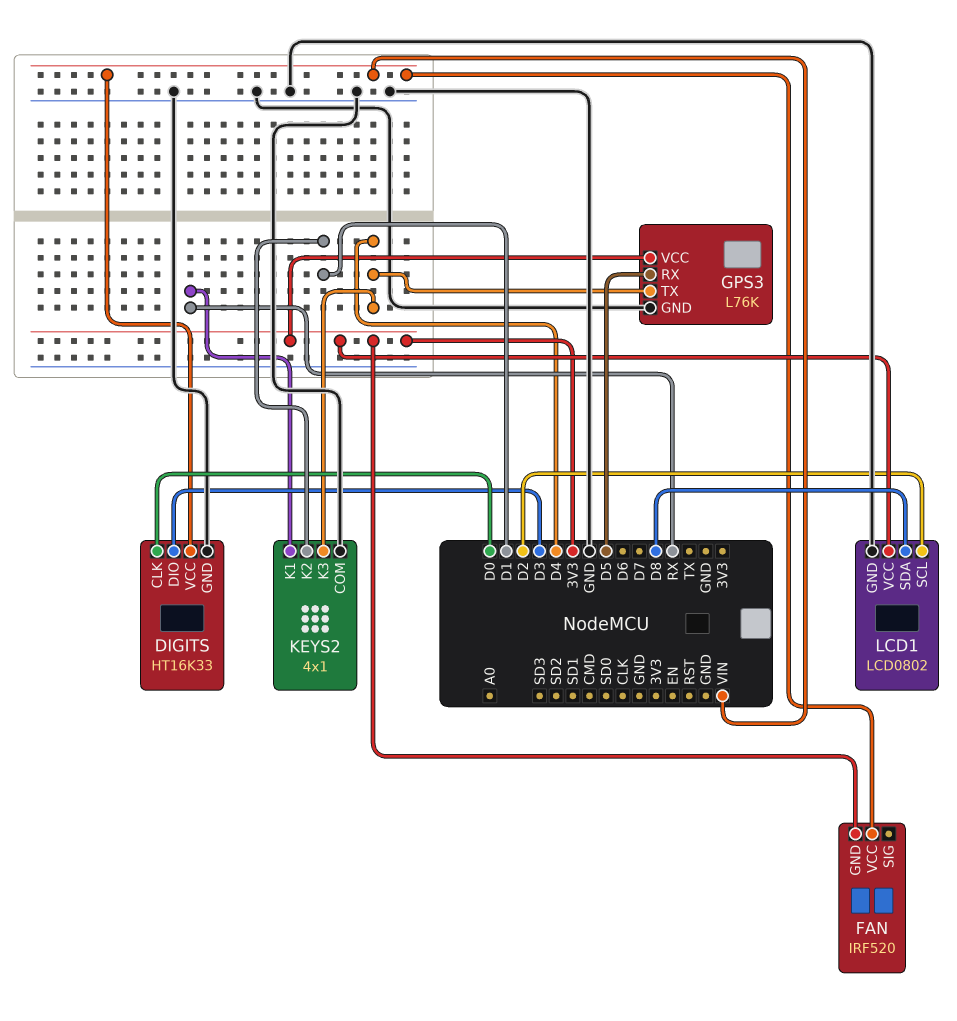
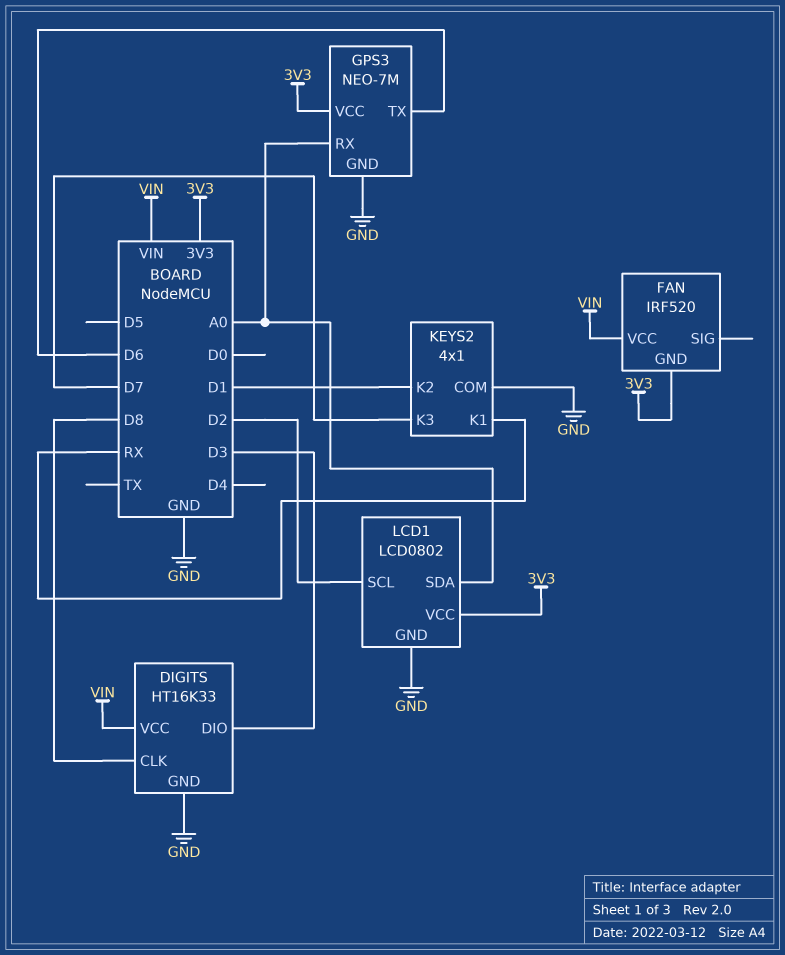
DIGITS pin CLK: D0 -> D8
GPS3: L76K -> NEO-7M
GPS3 pin RX: D5 -> A0
GPS3 pin TX: D4 -> D6
KEYS2 pin K3: D4 -> D7
LCD1 pin SDA: D8 -> A0

